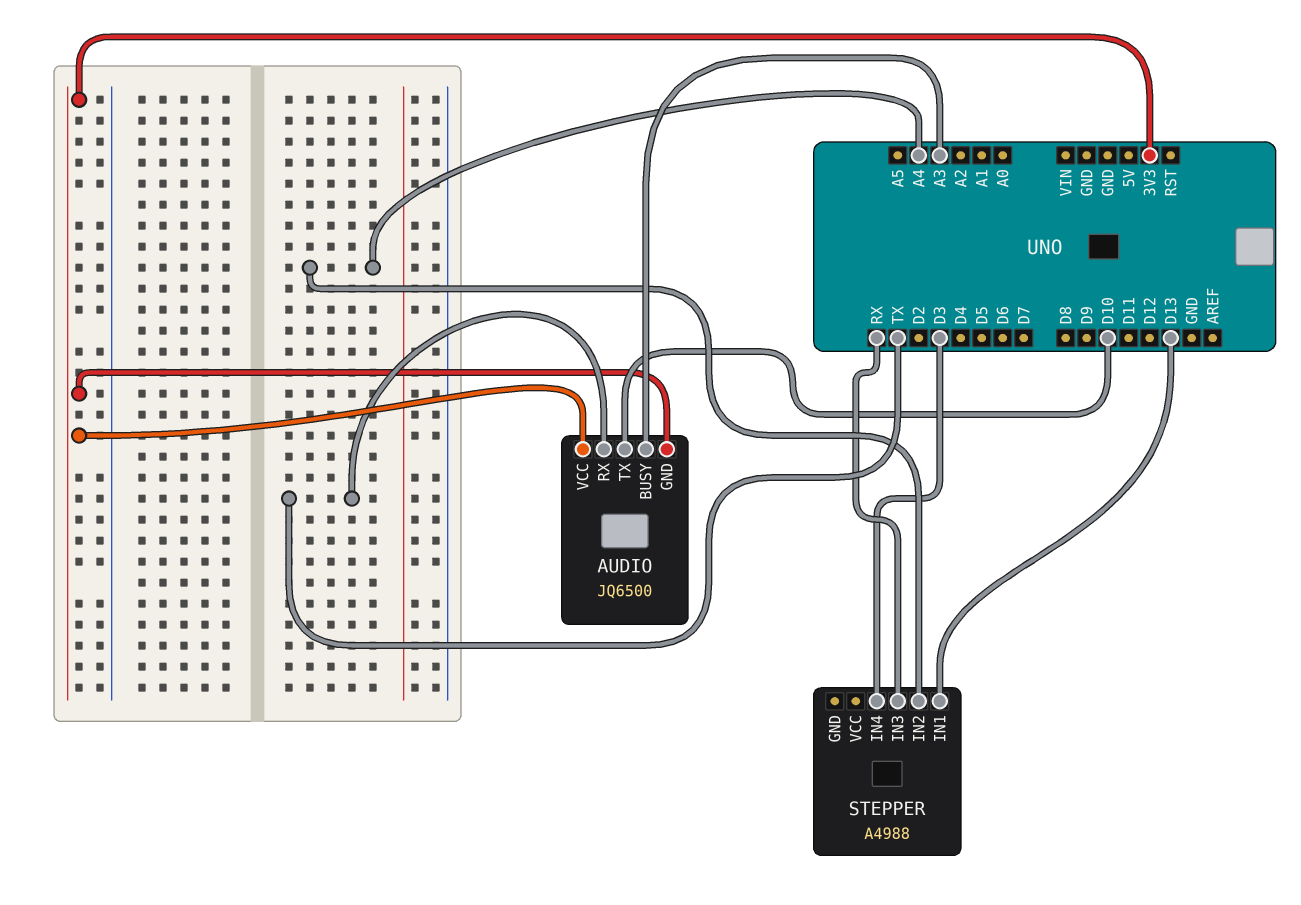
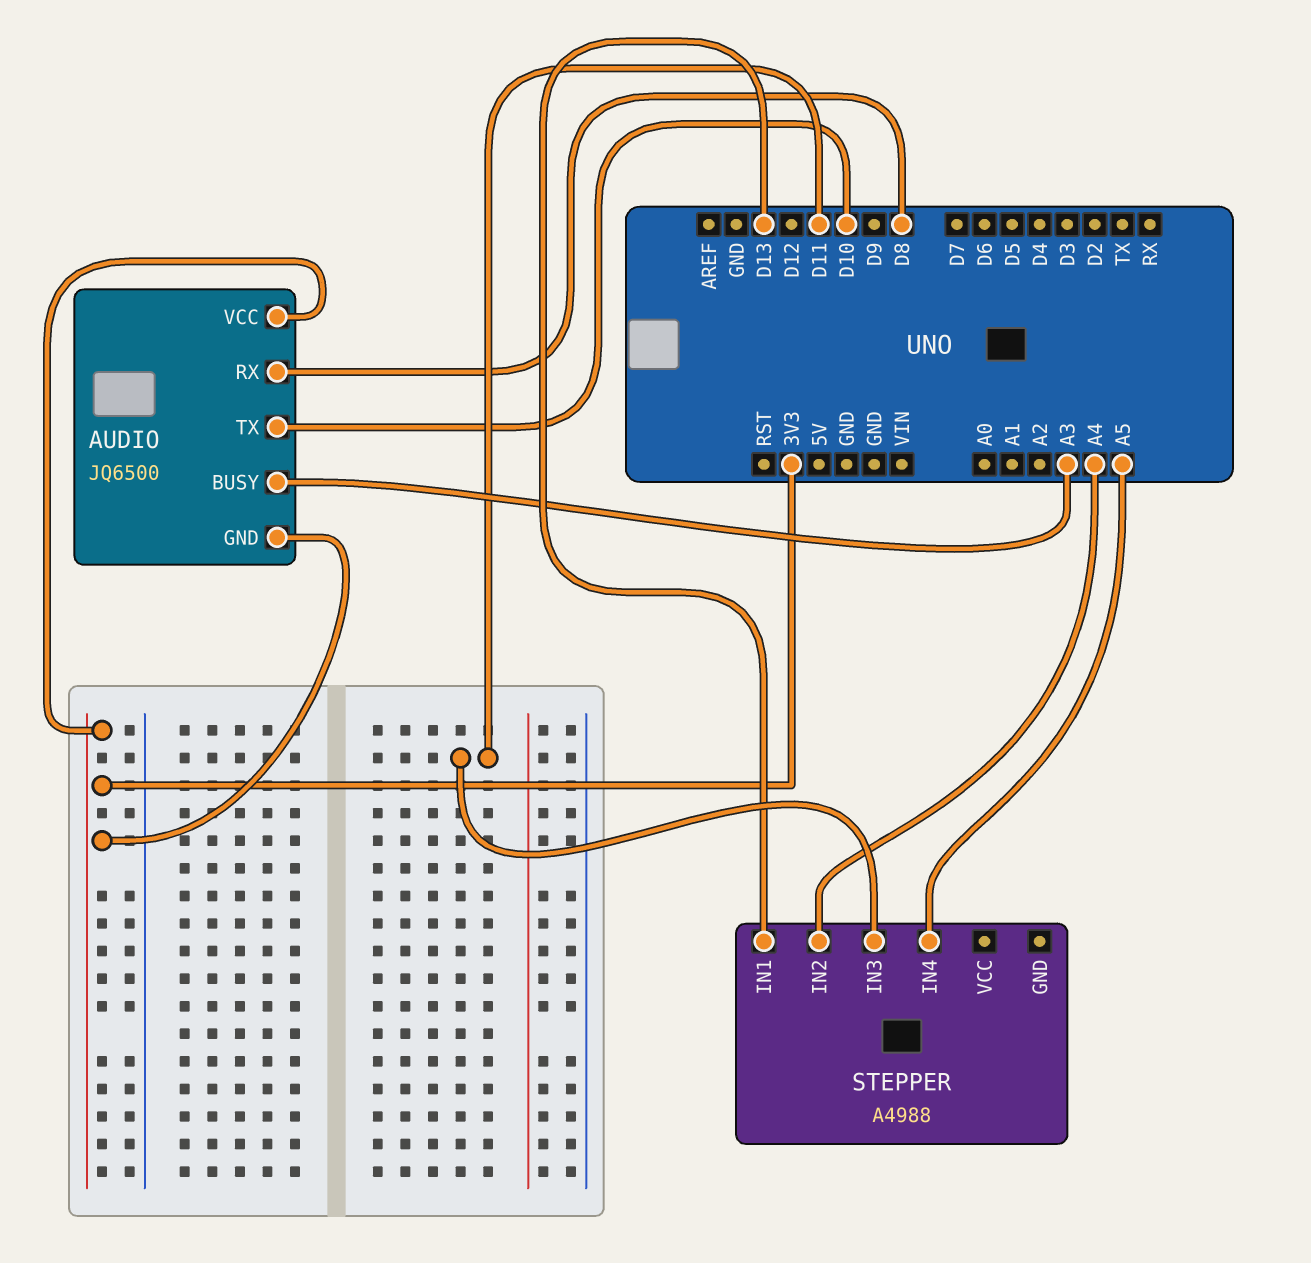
AUDIO pin RX: TX -> D8
STEPPER pin IN3: RX -> D11
STEPPER pin IN4: D3 -> A5

